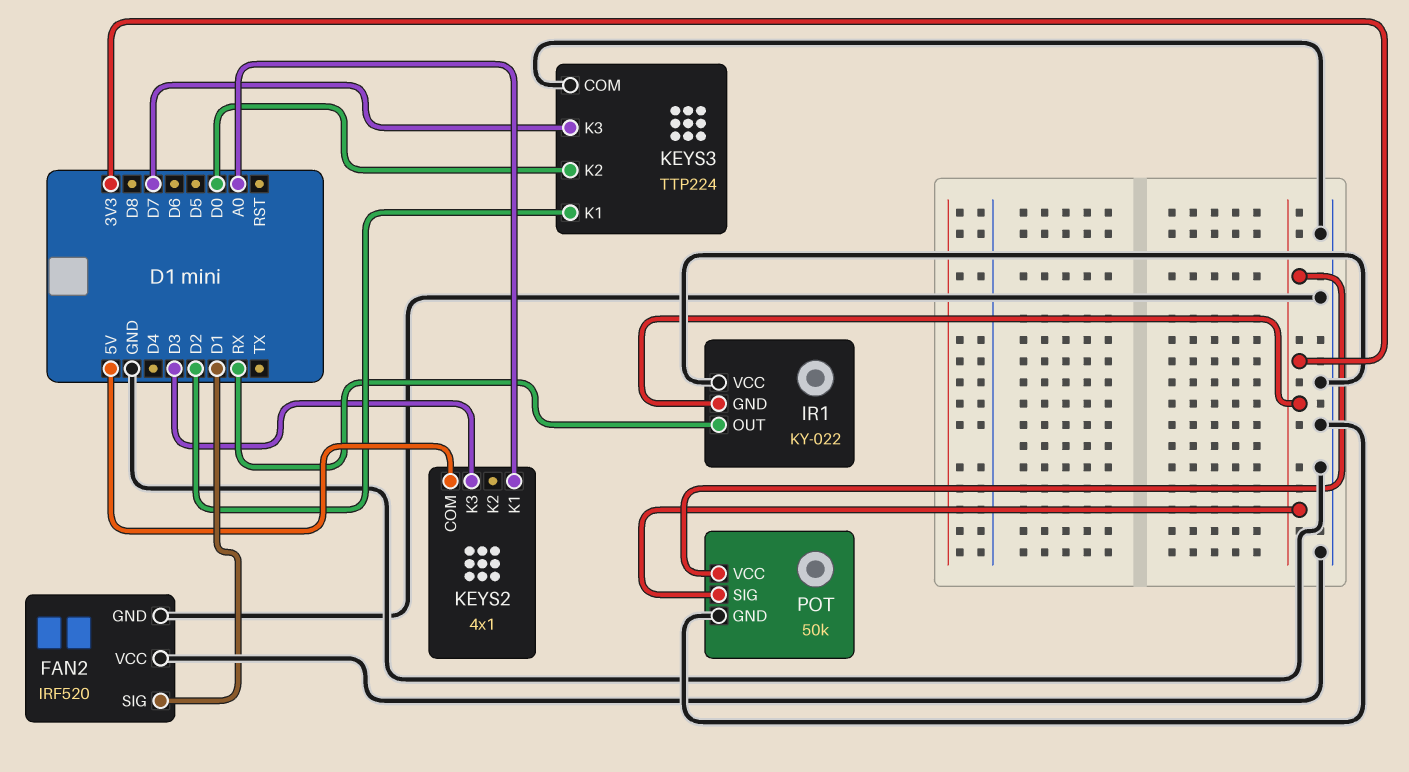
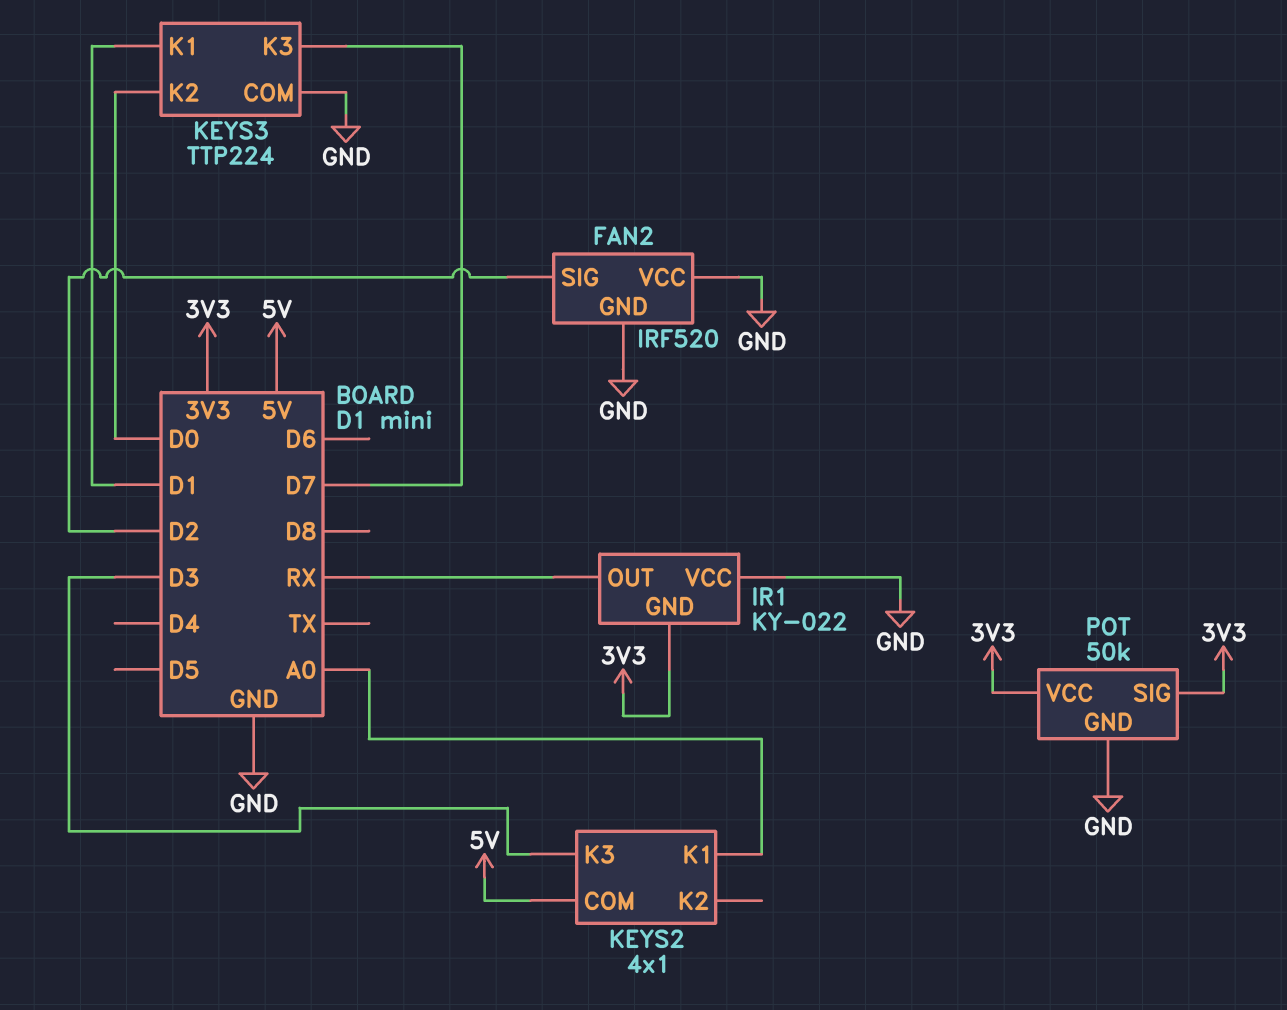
FAN2 pin SIG: D1 -> D2
KEYS3 pin K1: D2 -> D1

